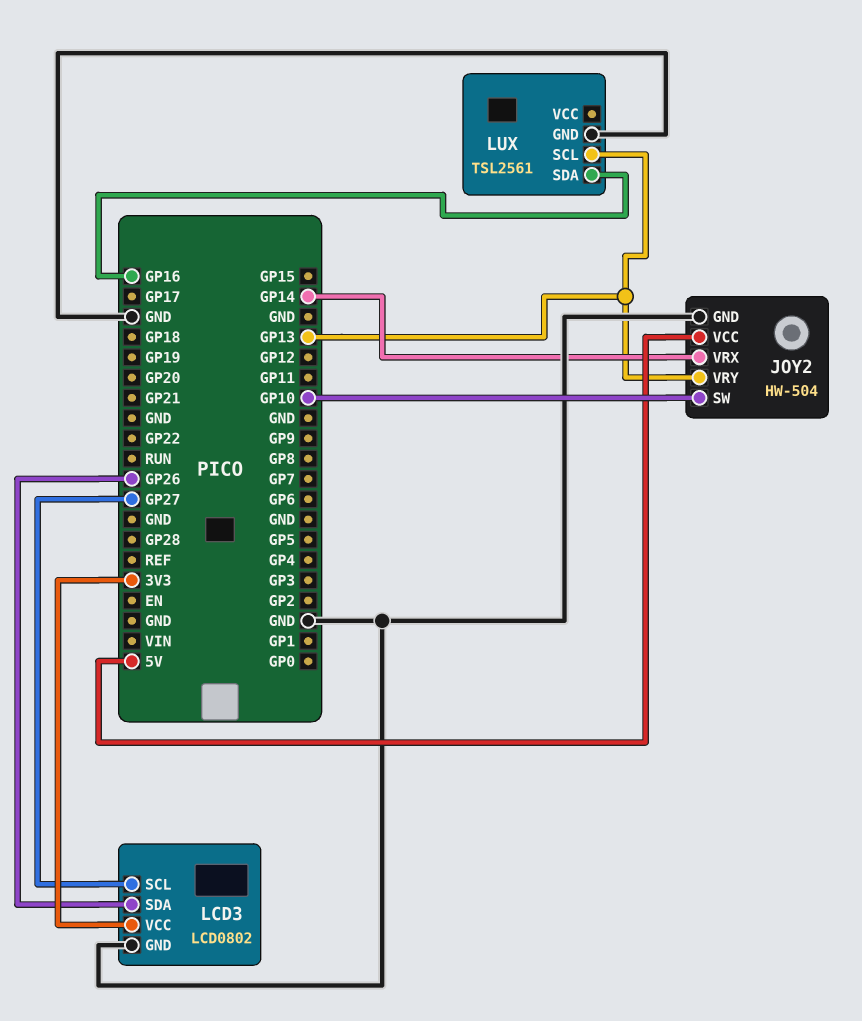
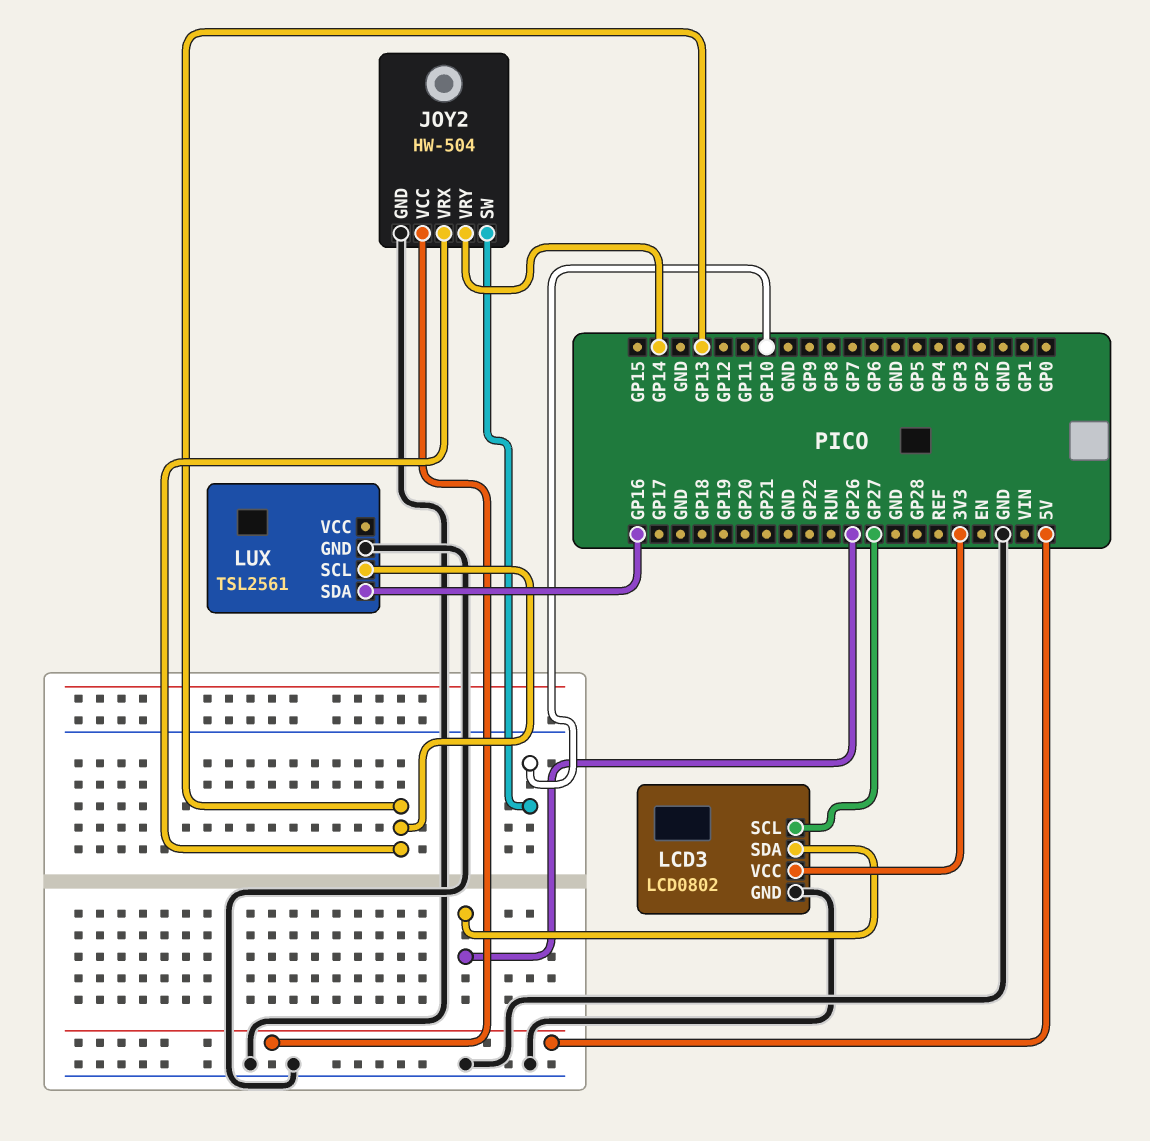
JOY2 pin VRX: GP14 -> GP13
JOY2 pin VRY: GP13 -> GP14

